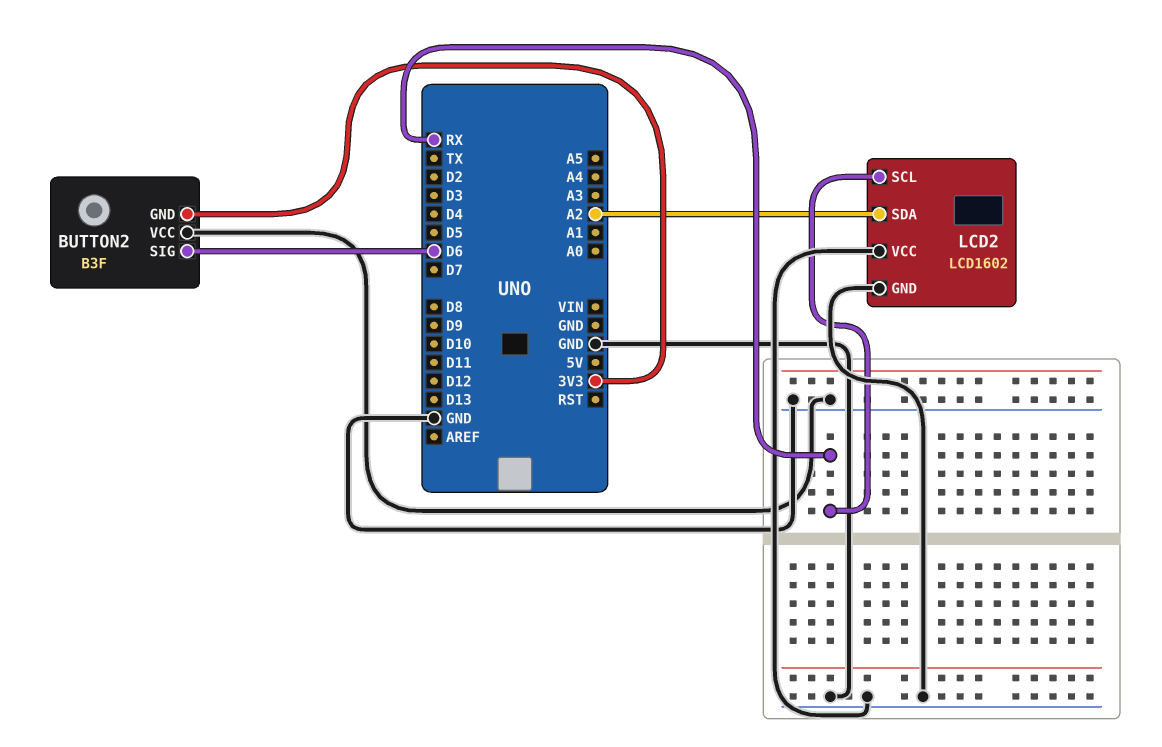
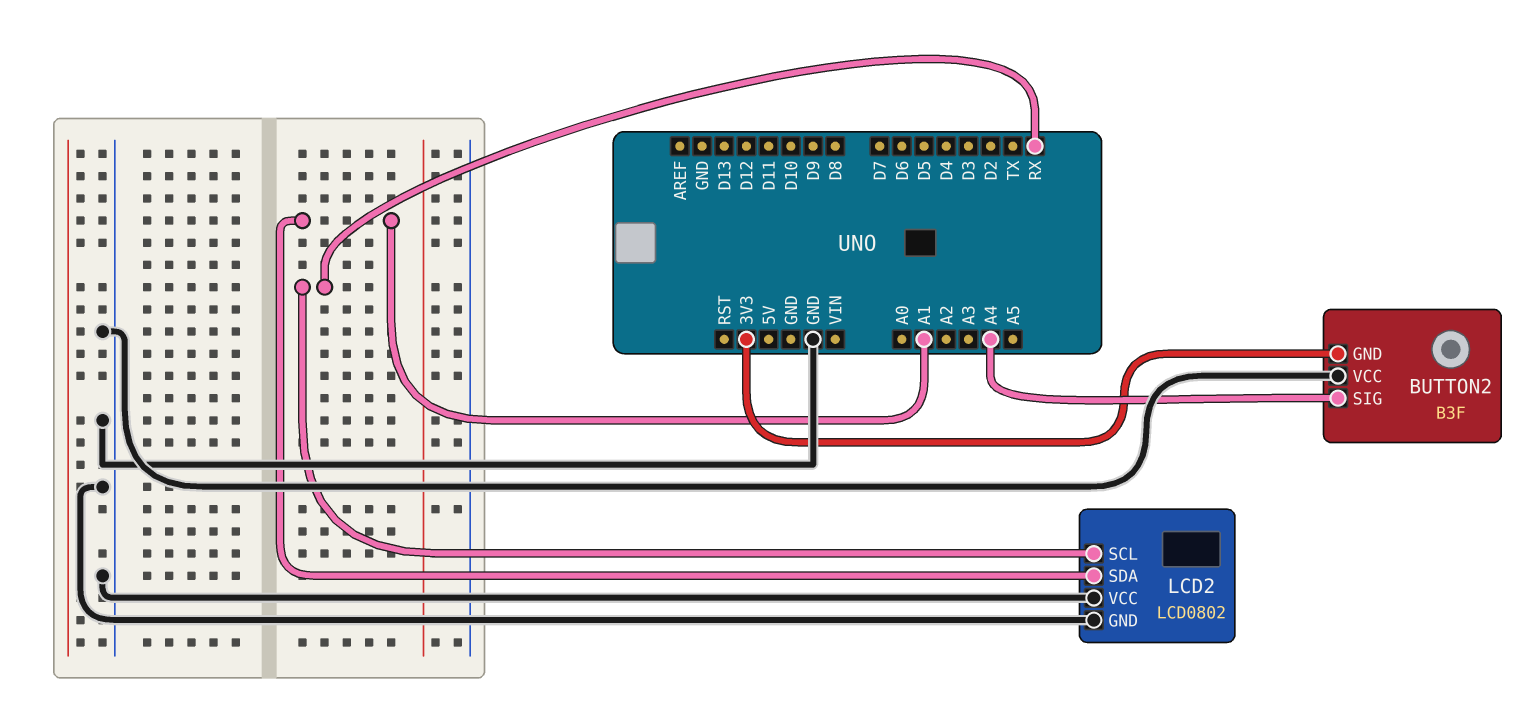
BUTTON2 pin SIG: D6 -> A4
LCD2: LCD1602 -> LCD0802
LCD2 pin SDA: A2 -> A1

